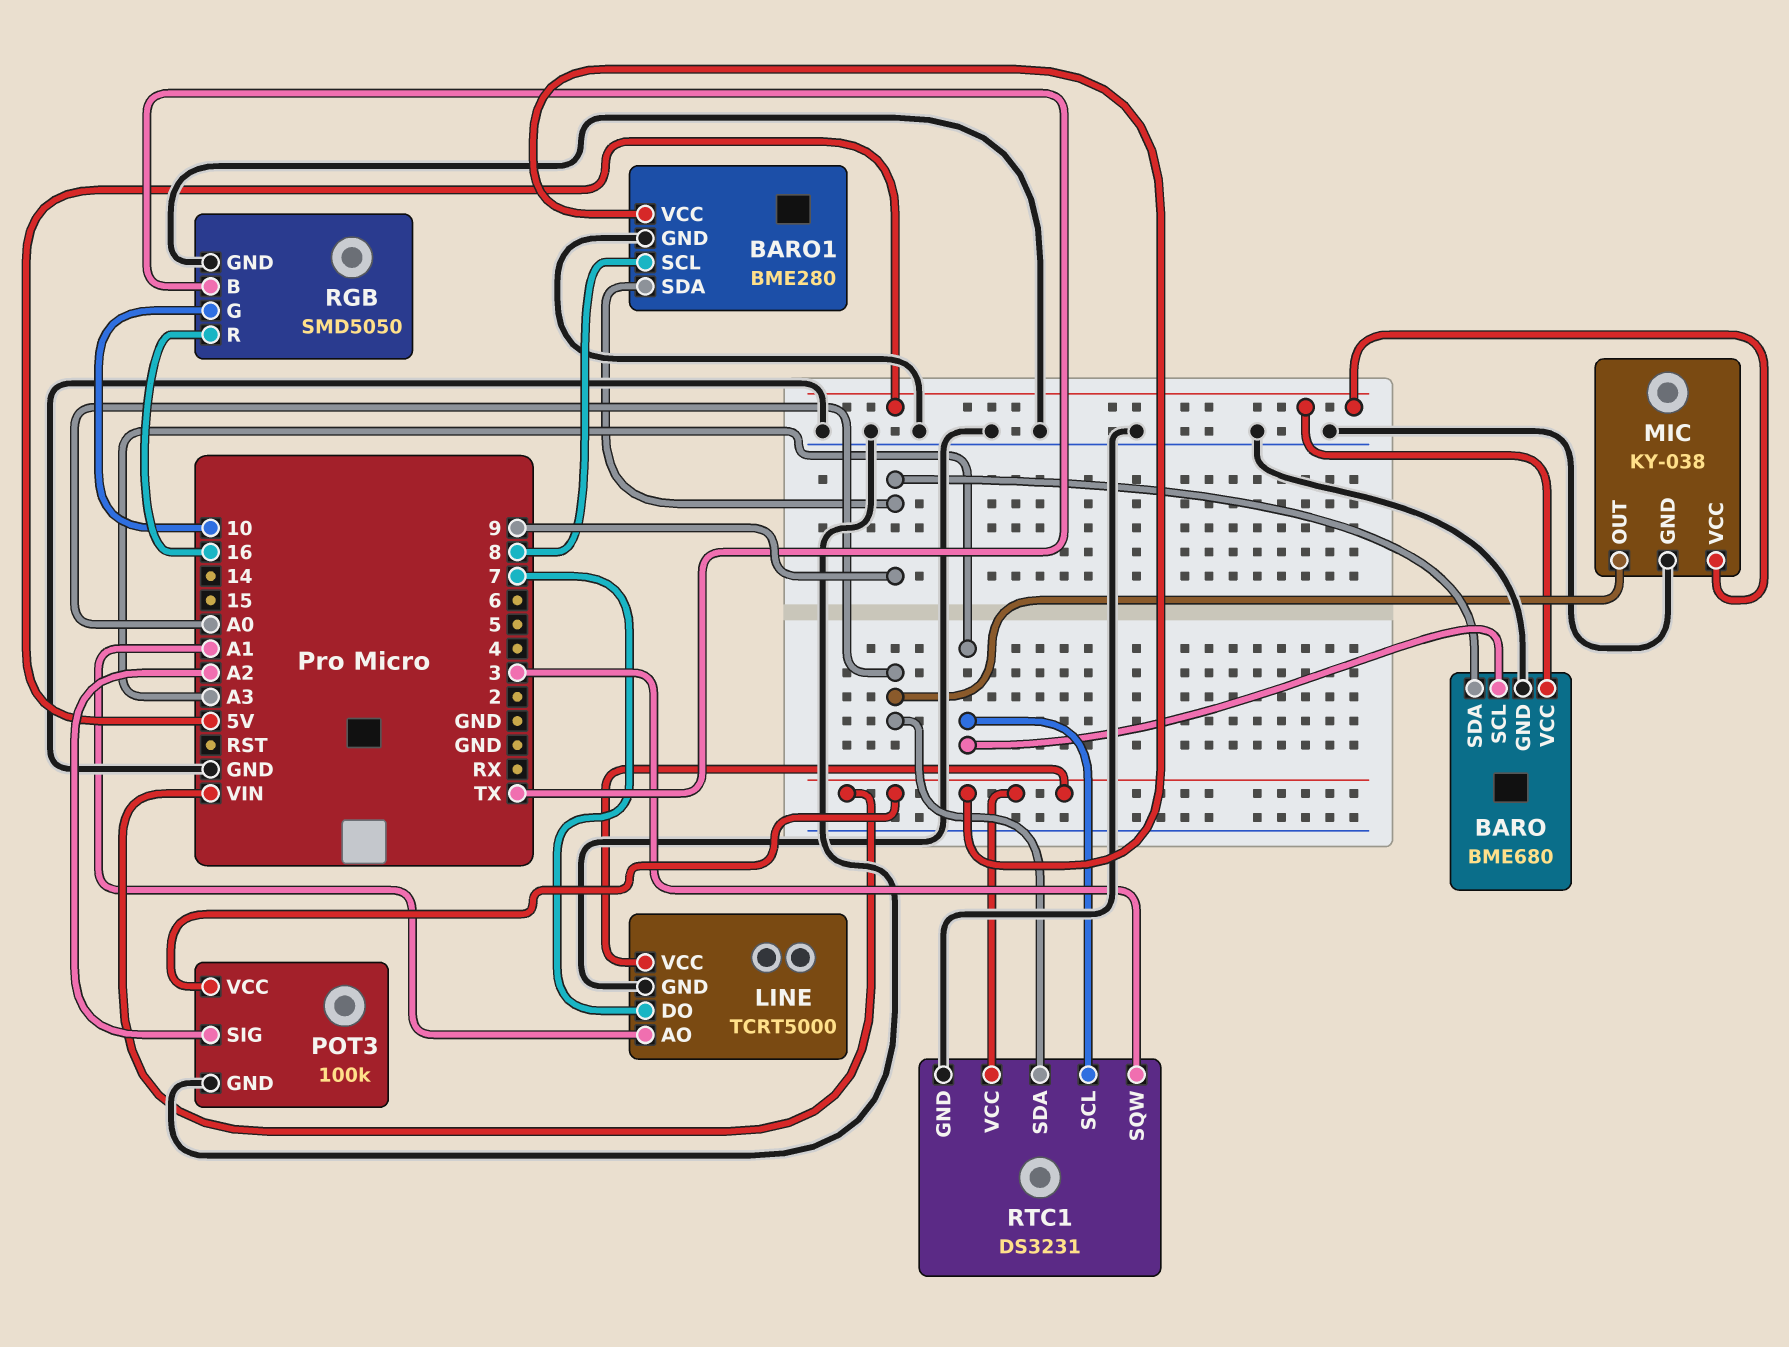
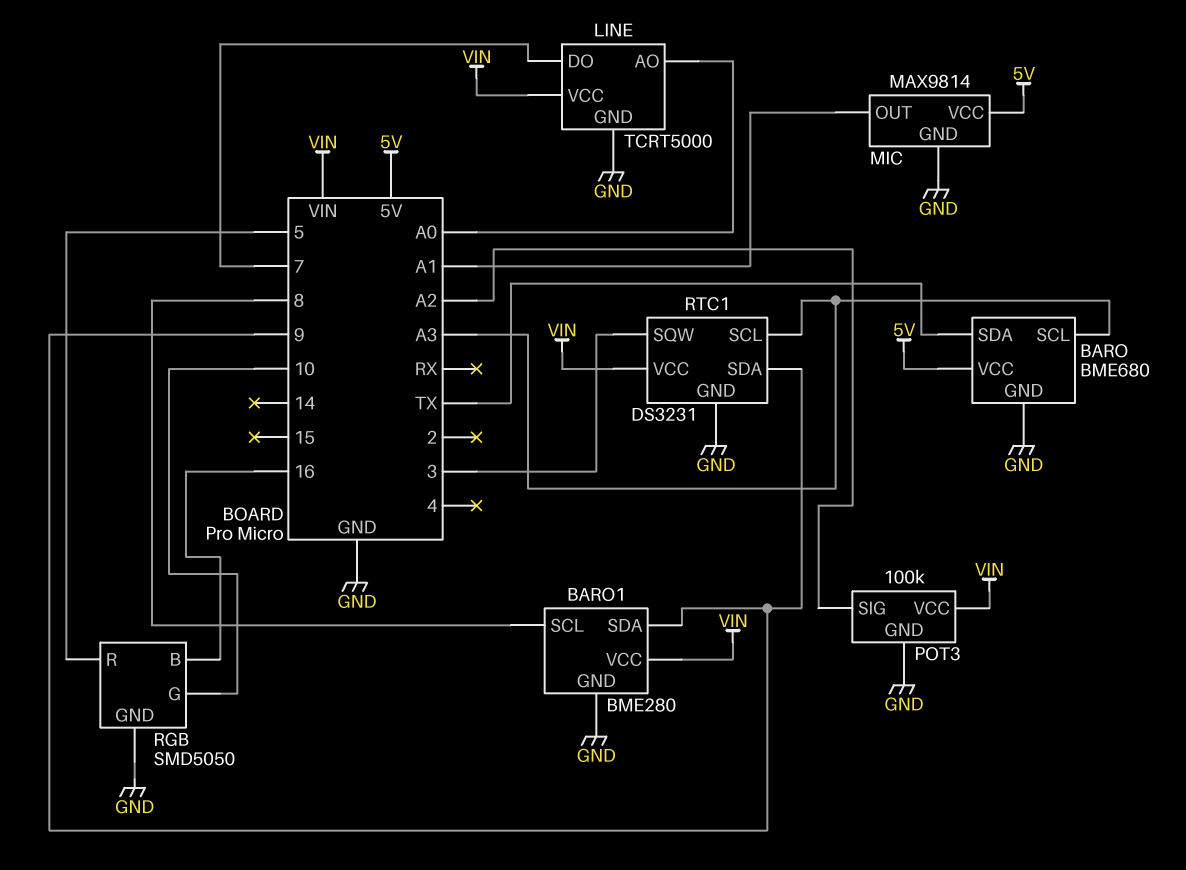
BARO pin SDA: 9 -> TX
LINE pin AO: A1 -> A0
MIC: KY-038 -> MAX9814
MIC pin OUT: A0 -> A1
RGB pin B: TX -> 16
RGB pin R: 16 -> 5
RTC1 pin SDA: A0 -> 9

